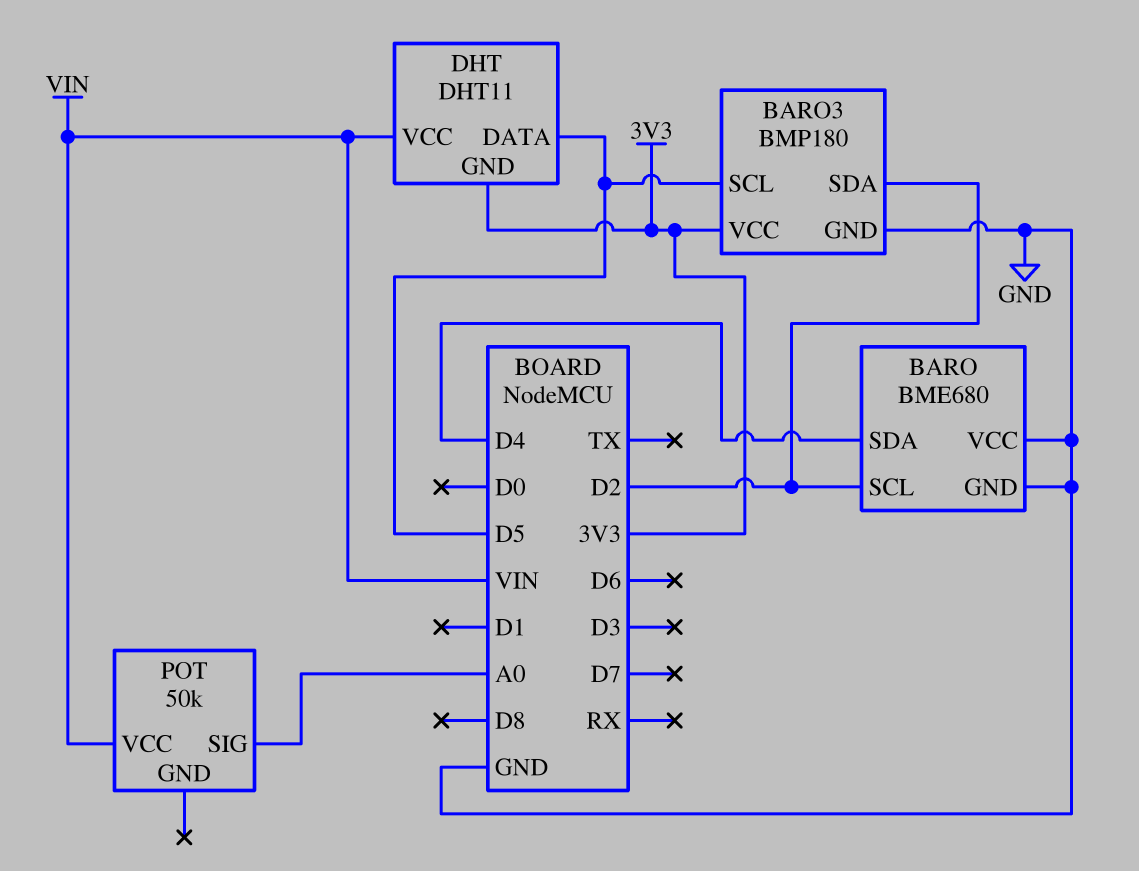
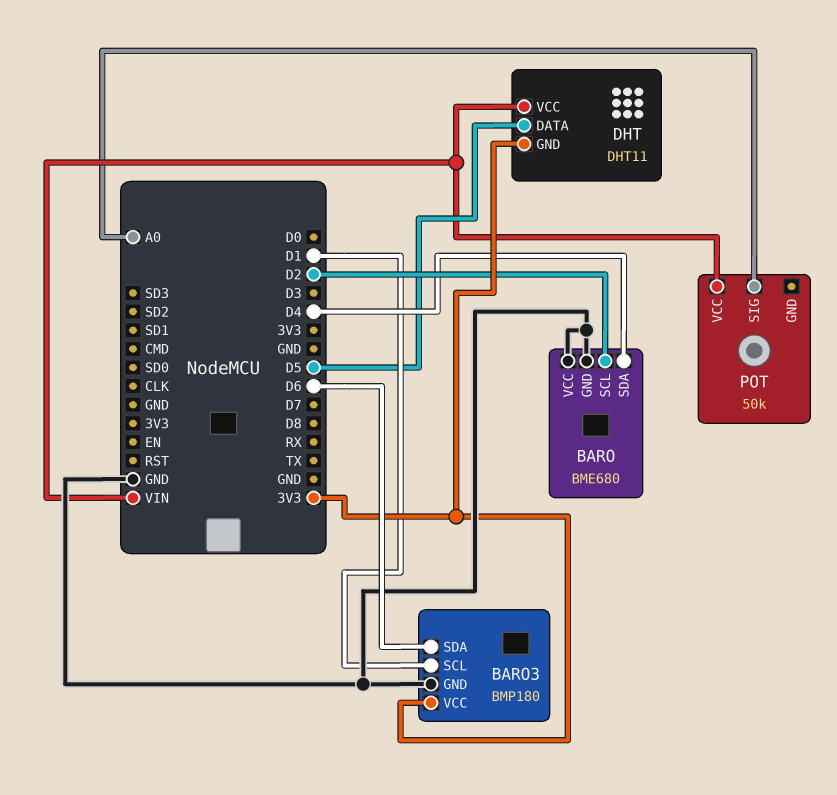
BARO3 pin SCL: D5 -> D1
BARO3 pin SDA: D2 -> D6

